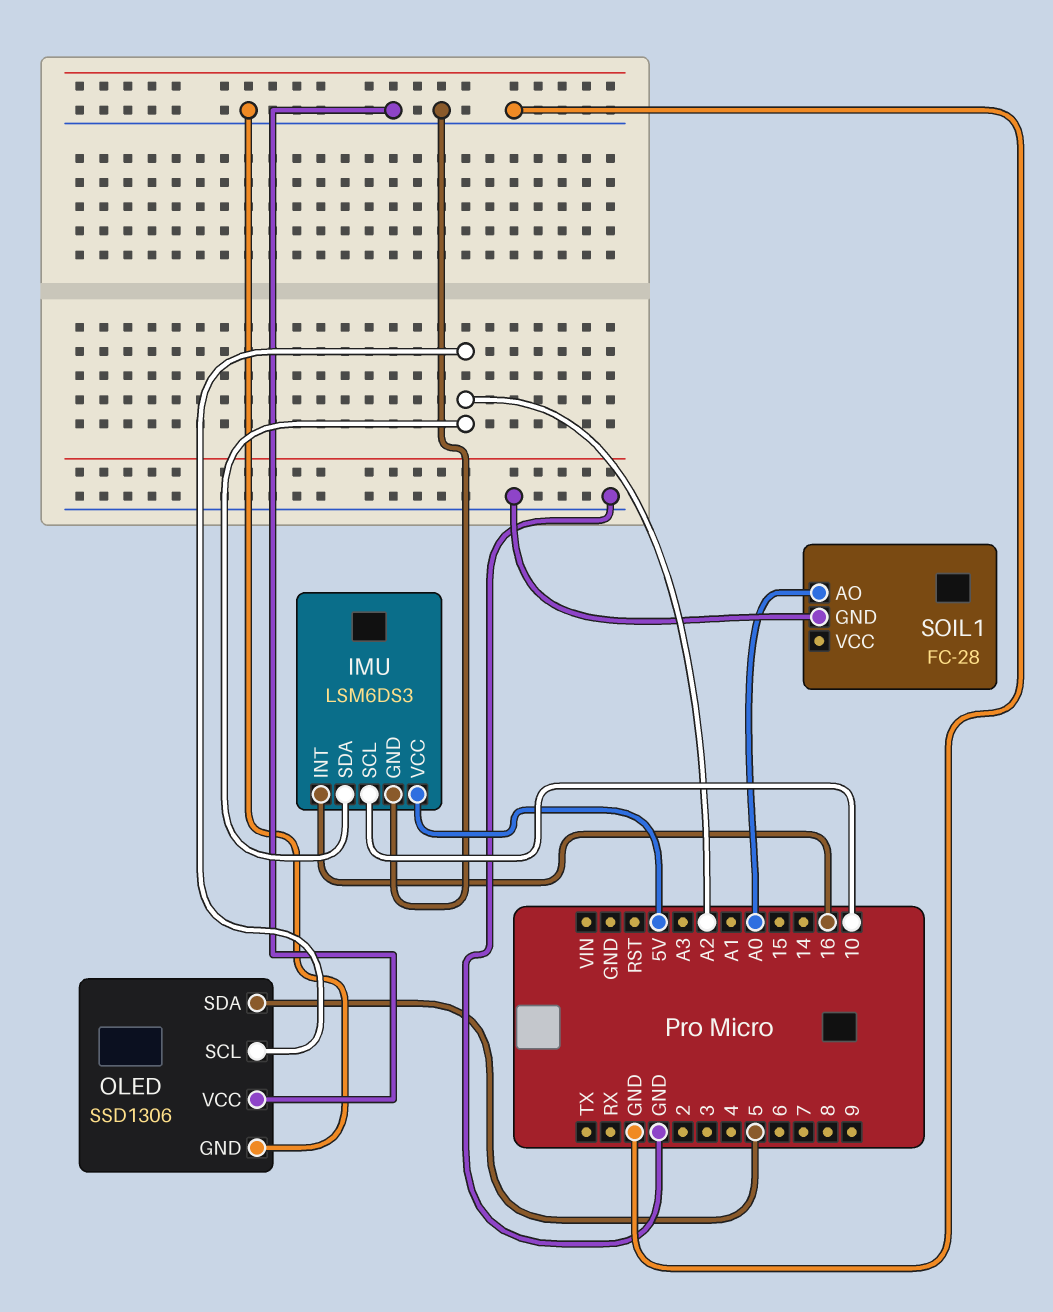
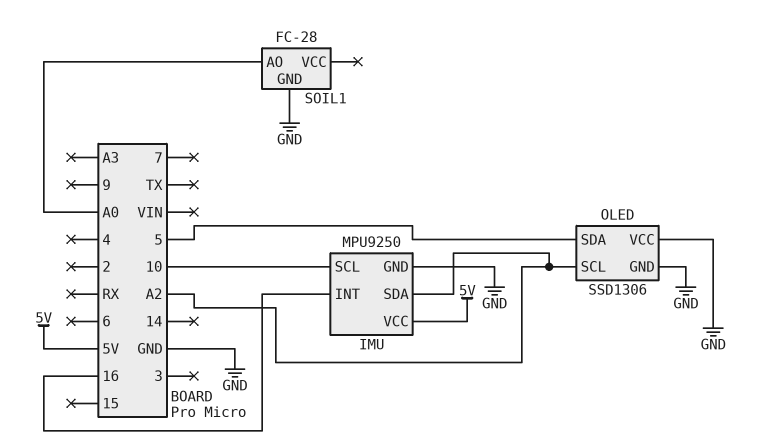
IMU: LSM6DS3 -> MPU9250

